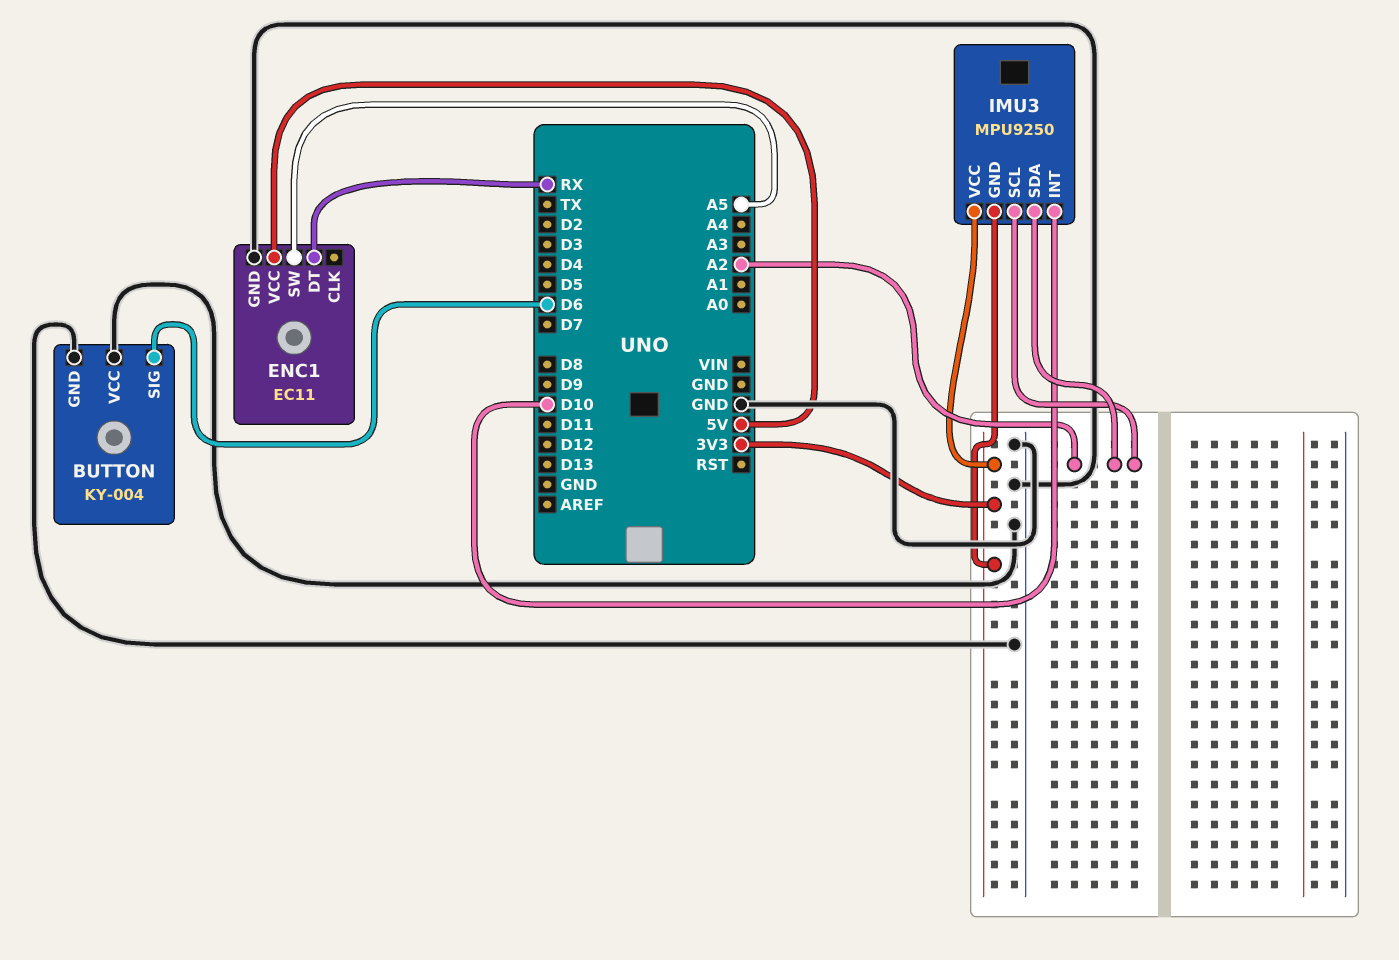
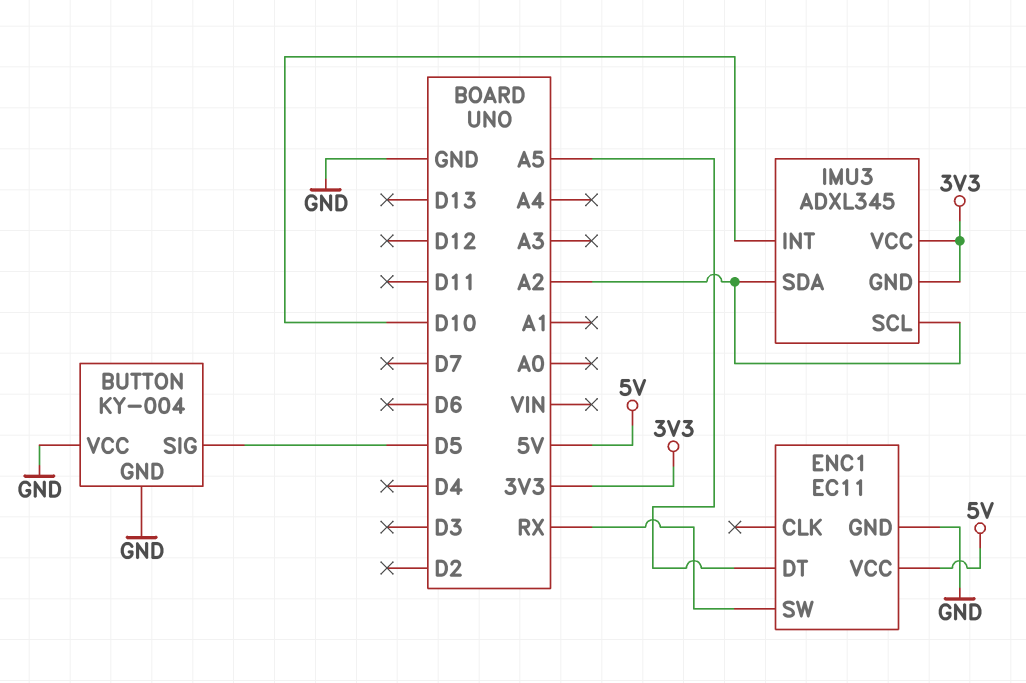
BUTTON pin SIG: D6 -> D5
ENC1 pin DT: RX -> A5
ENC1 pin SW: A5 -> RX
IMU3: MPU9250 -> ADXL345

